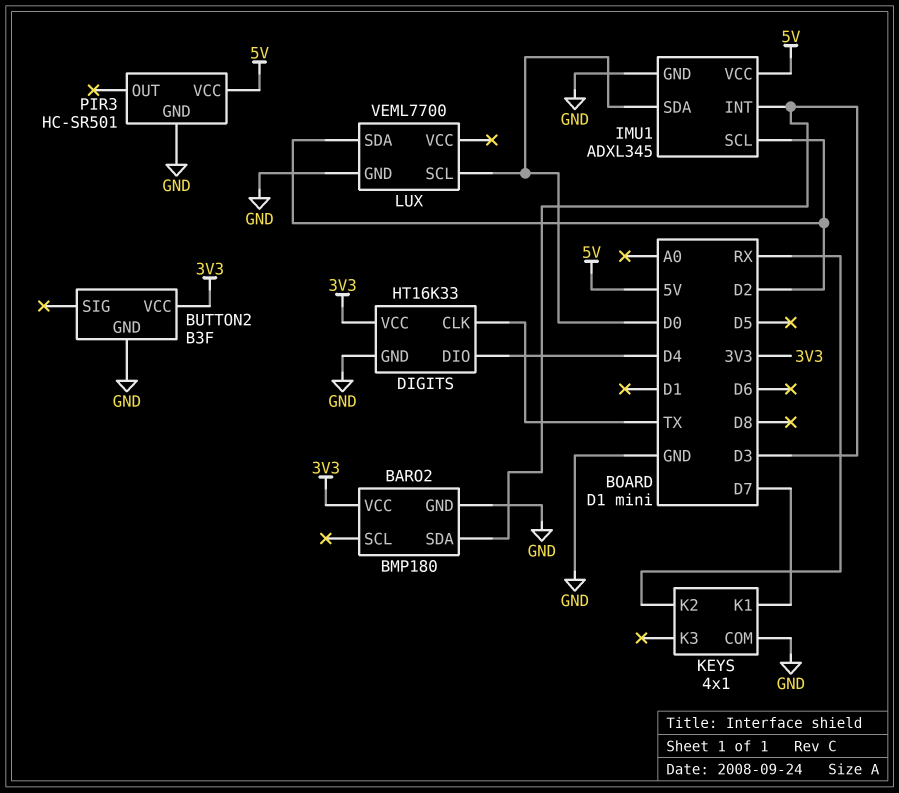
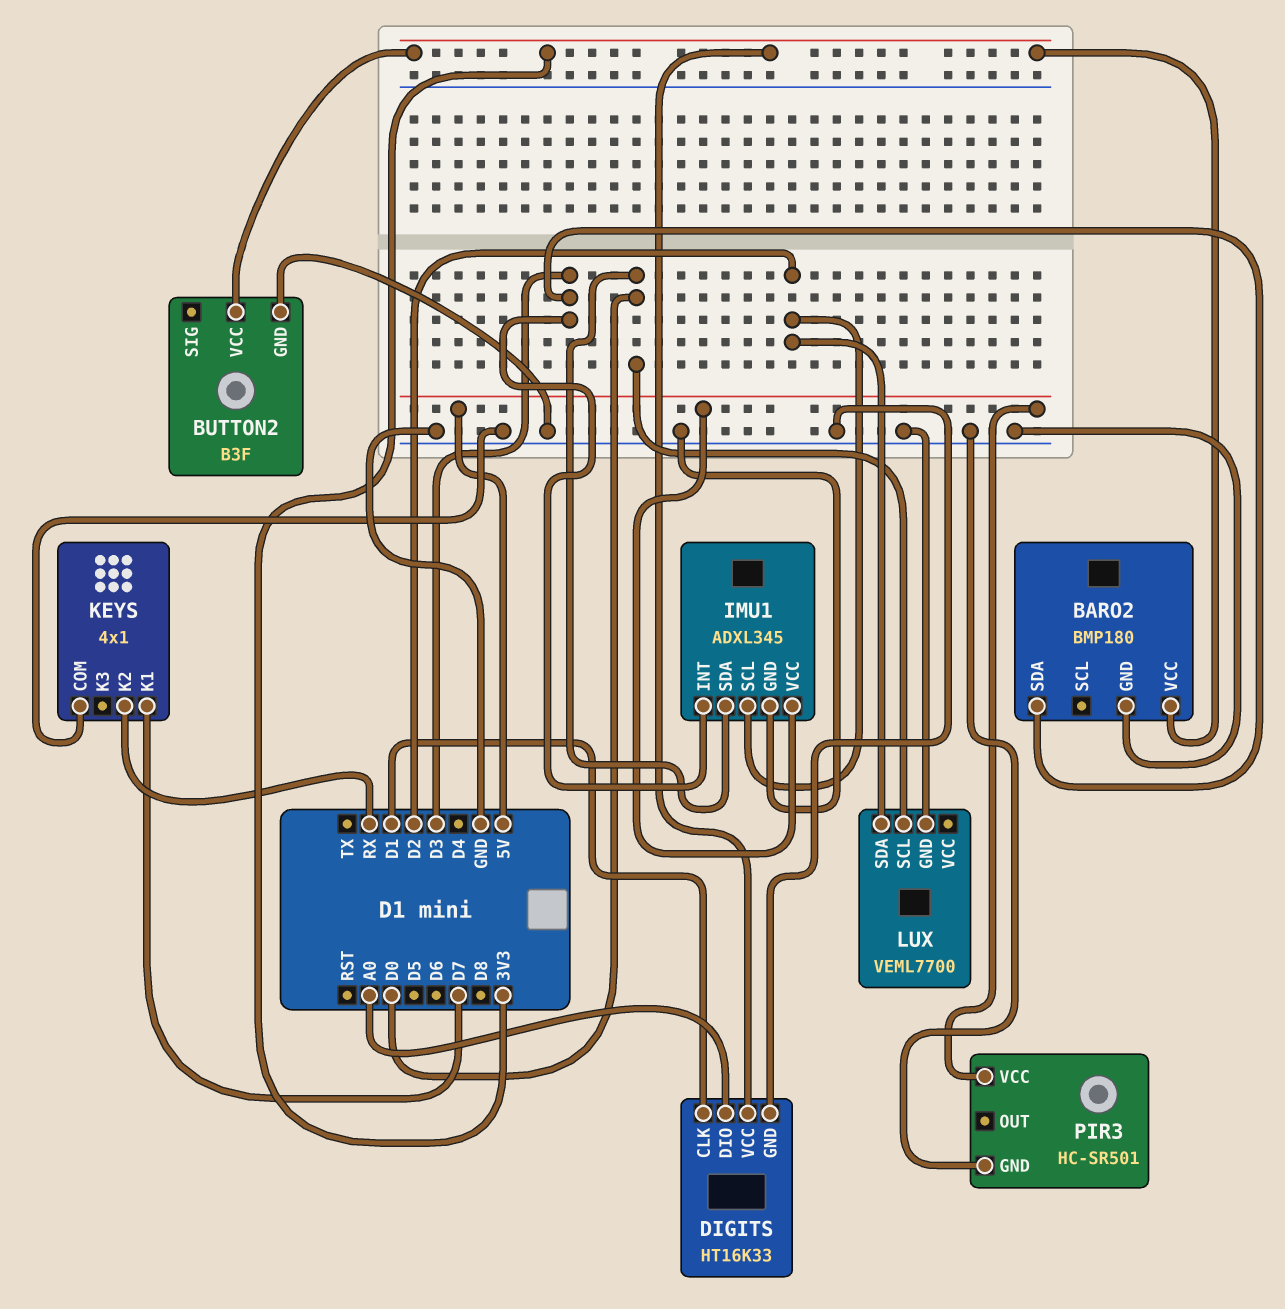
DIGITS pin CLK: TX -> D1
DIGITS pin DIO: D4 -> A0

